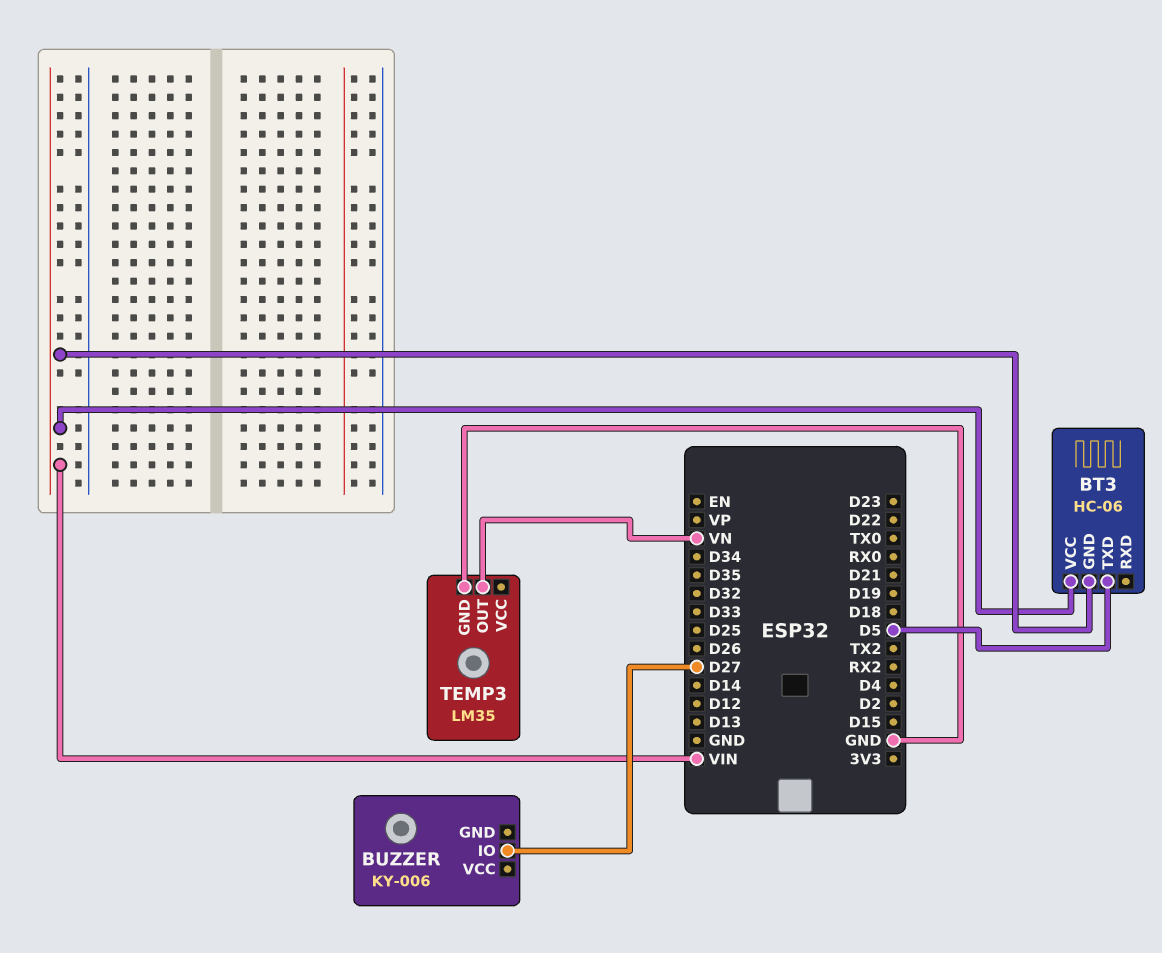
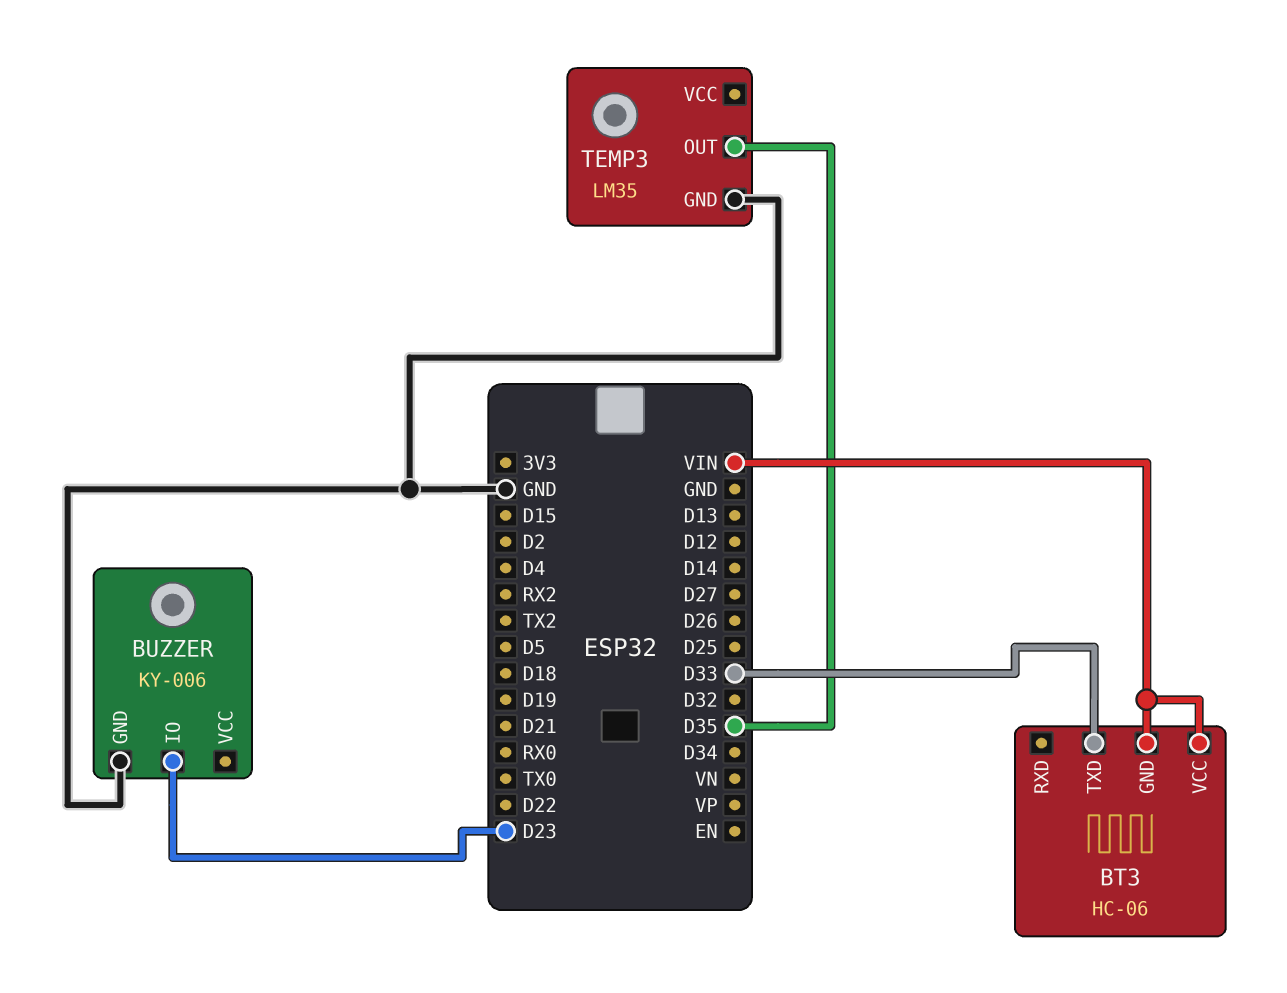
BT3 pin TXD: D5 -> D33
BUZZER pin GND: none -> GND
BUZZER pin IO: D27 -> D23
TEMP3 pin OUT: VN -> D35

